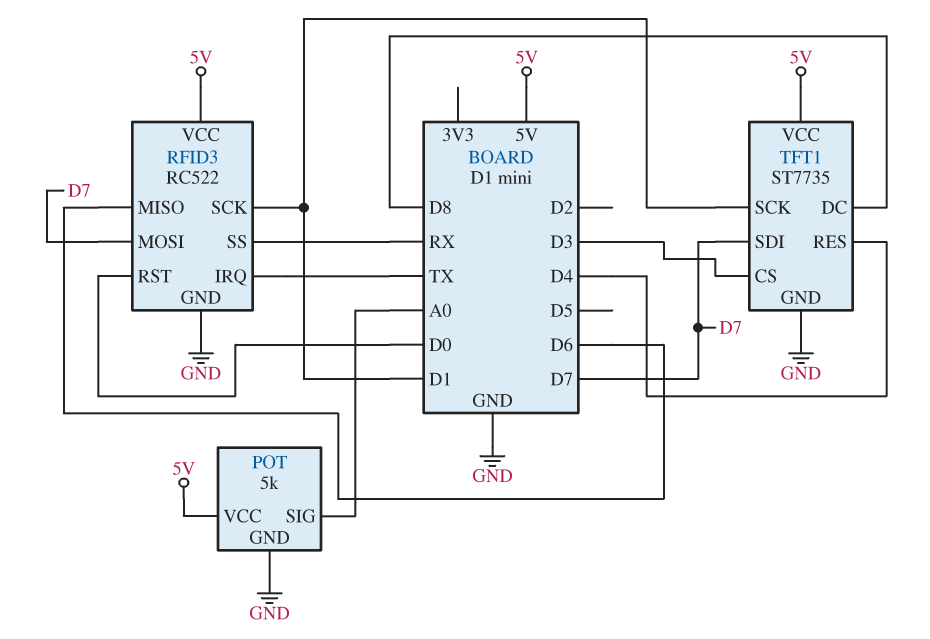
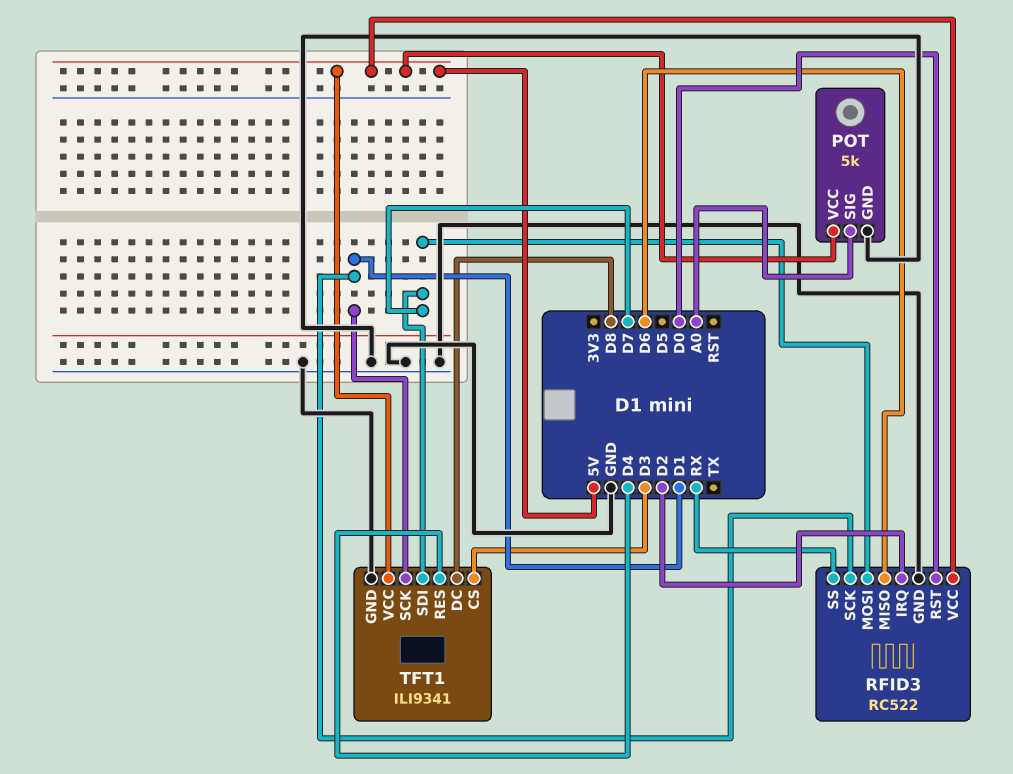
RFID3 pin IRQ: TX -> D2
TFT1: ST7735 -> ILI9341

